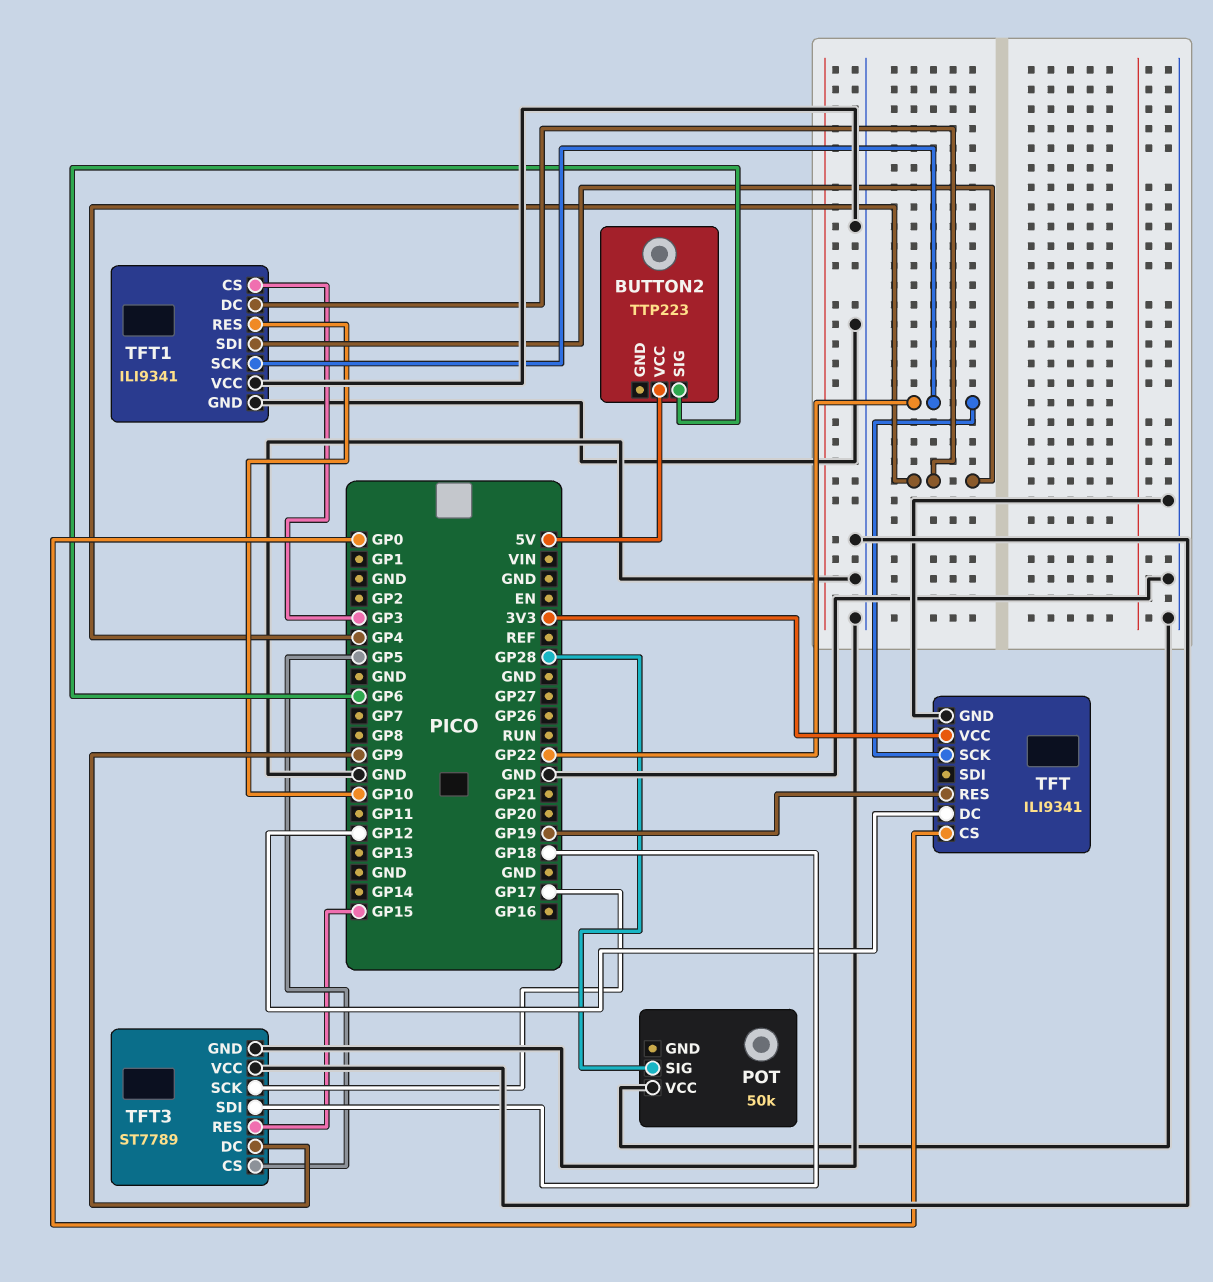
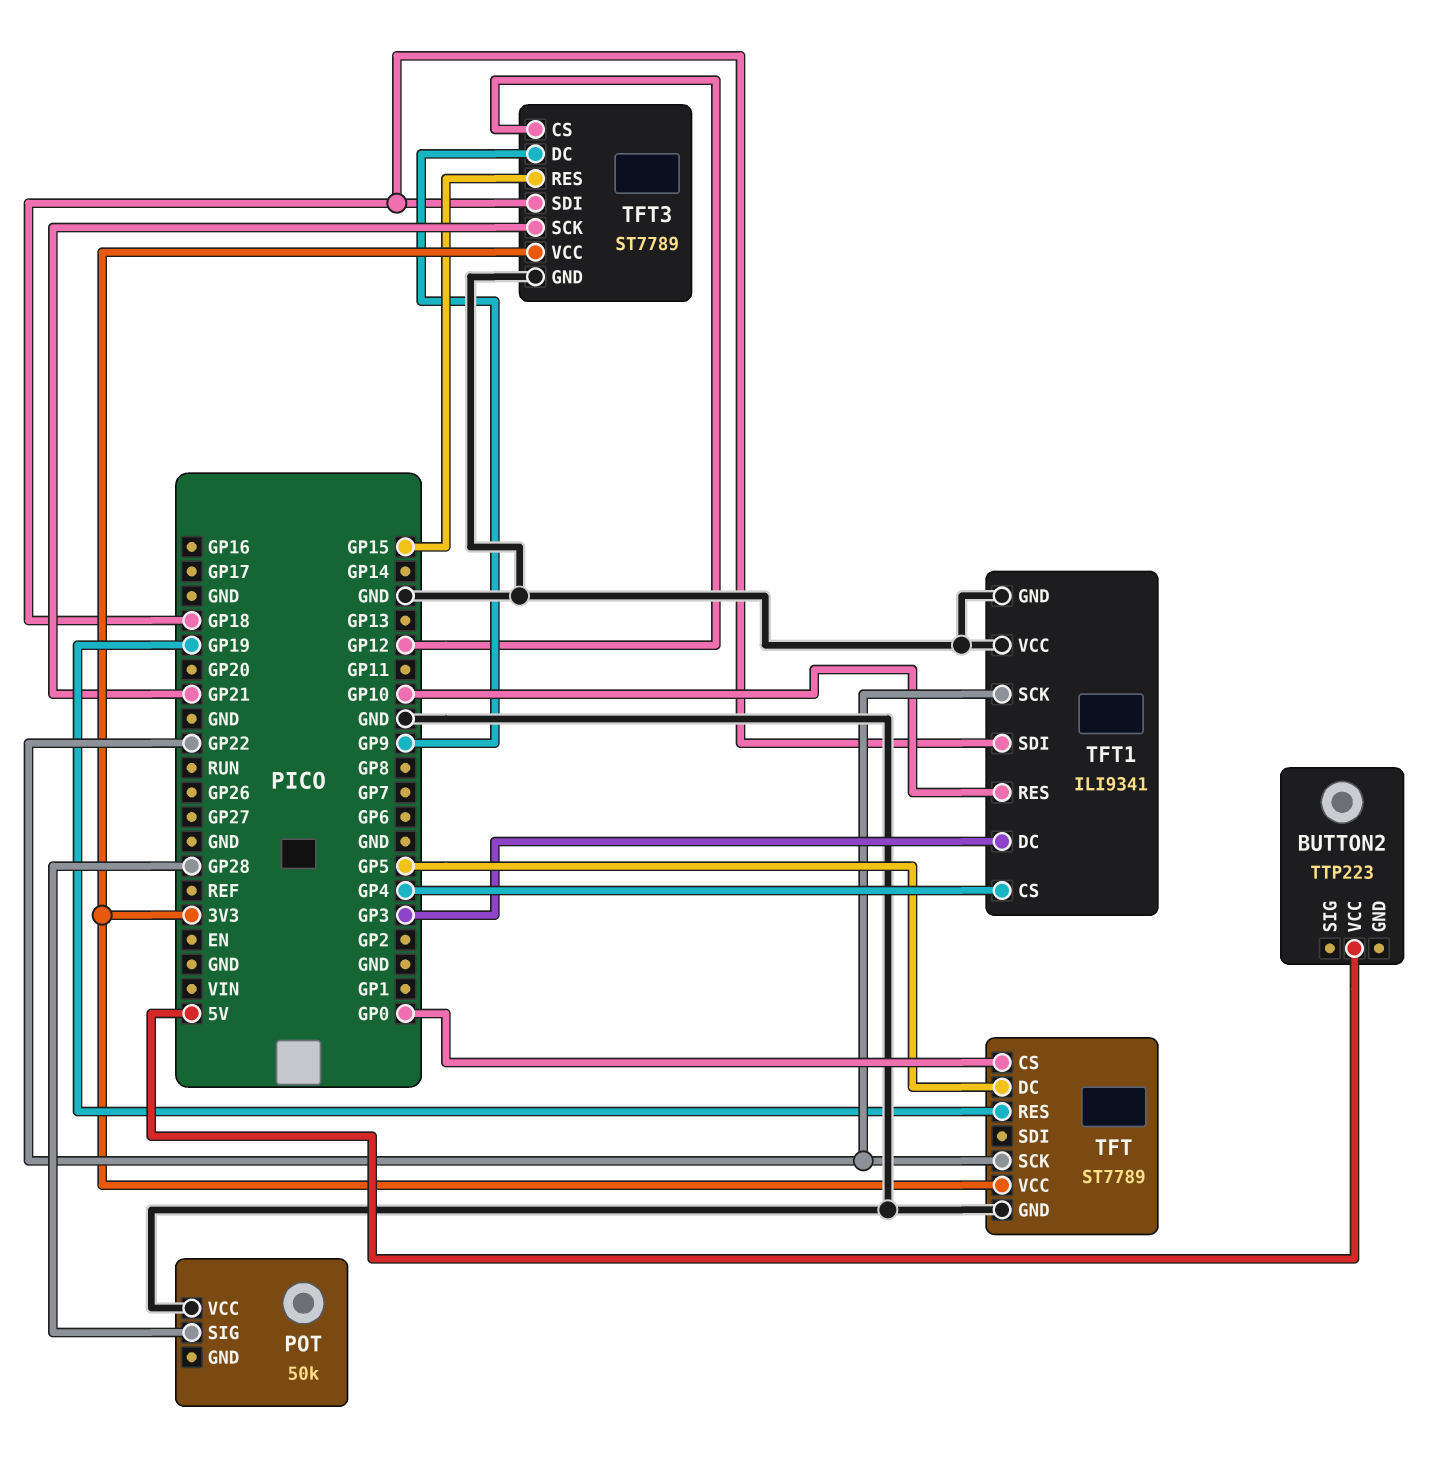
BUTTON2 pin SIG: GP6 -> none
TFT: ILI9341 -> ST7789
TFT pin DC: GP12 -> GP5
TFT1 pin CS: GP3 -> GP4
TFT1 pin DC: GP4 -> GP3
TFT1 pin SDI: GP4 -> GP18
TFT3 pin CS: GP5 -> GP12
TFT3 pin SCK: GP17 -> GP21
TFT3 pin VCC: GND -> 3V3

